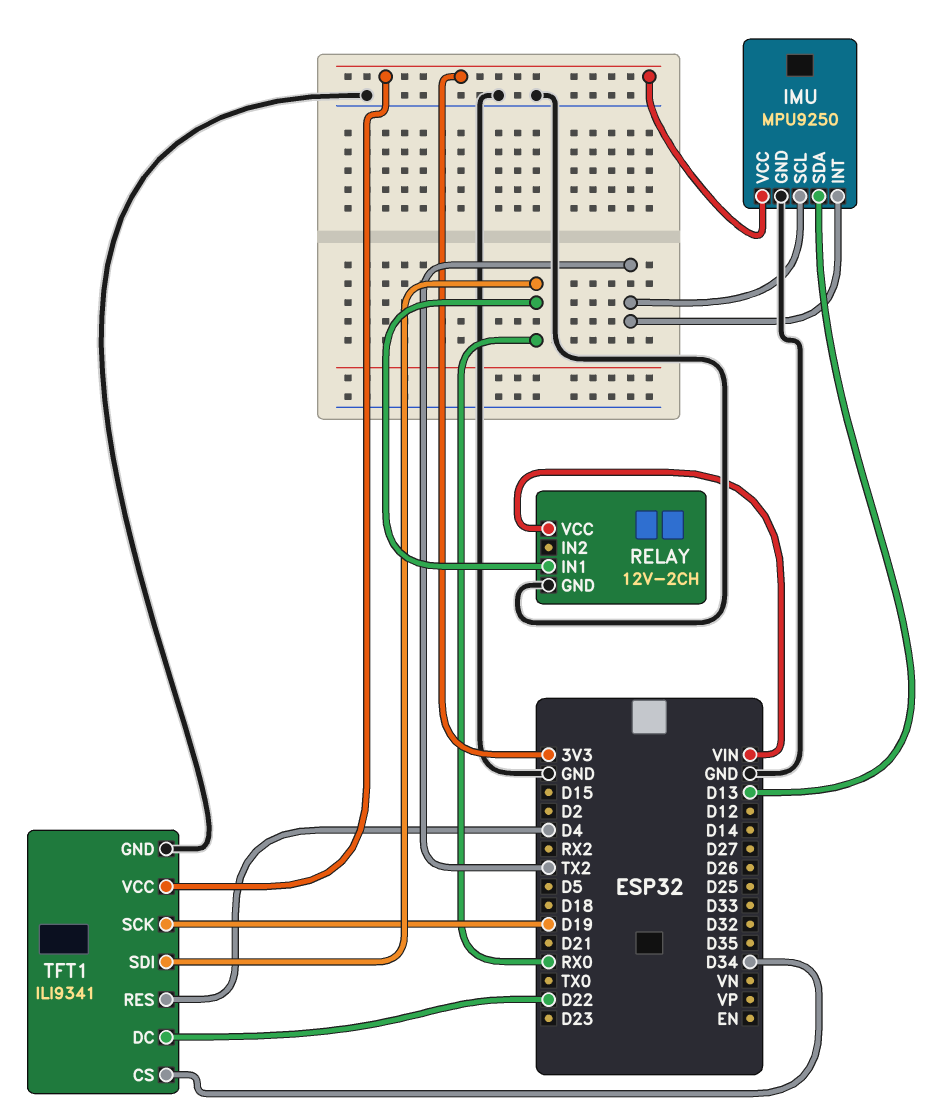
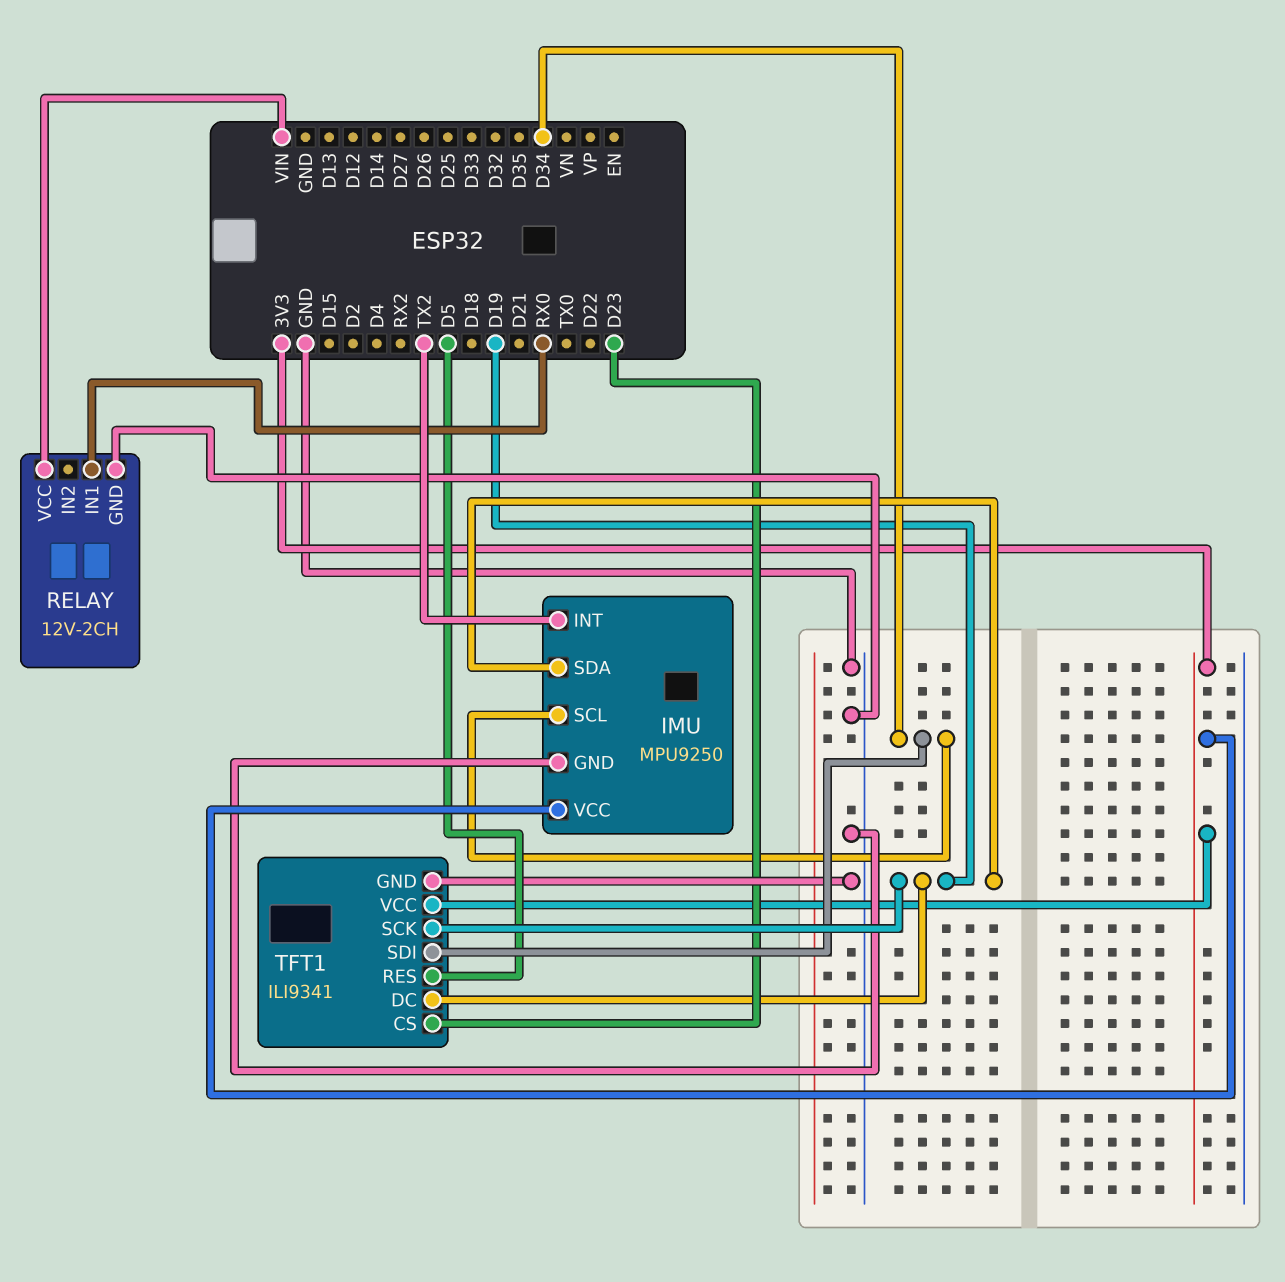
IMU pin SCL: TX2 -> D34
IMU pin SDA: D13 -> D19
TFT1 pin CS: D34 -> D23
TFT1 pin DC: D22 -> D19
TFT1 pin RES: D4 -> D5
TFT1 pin SDI: RX0 -> D34

